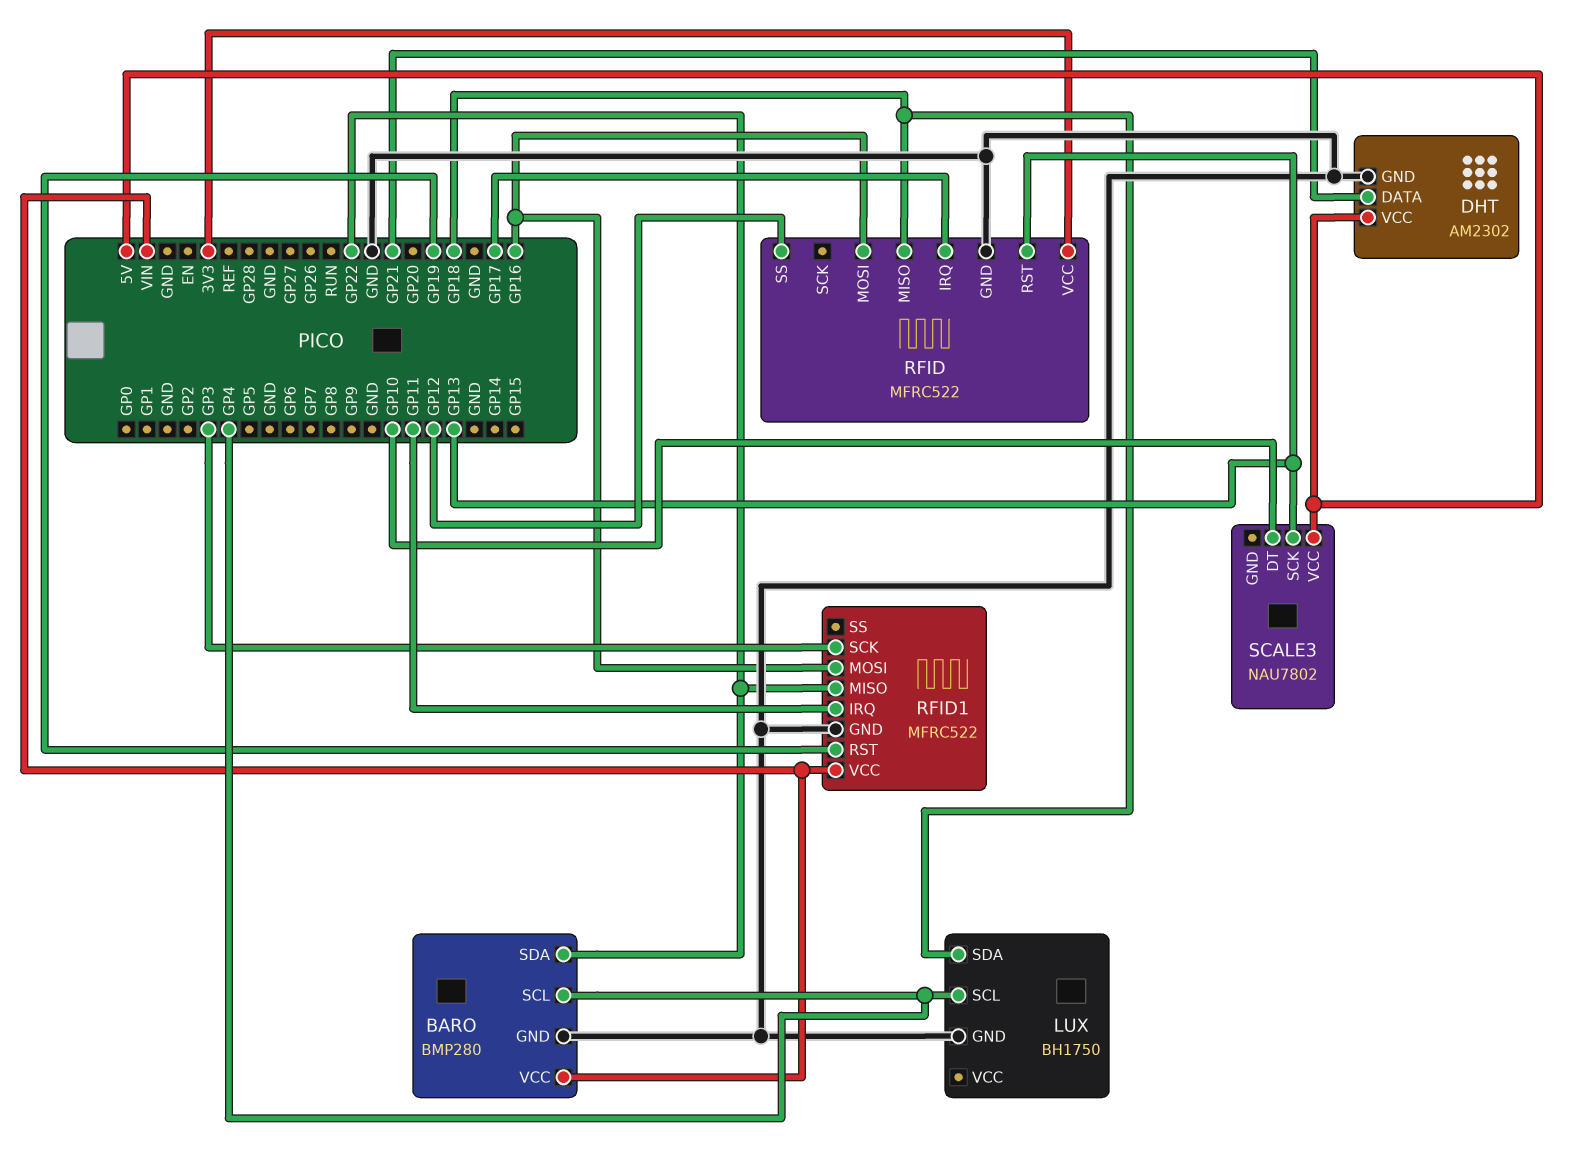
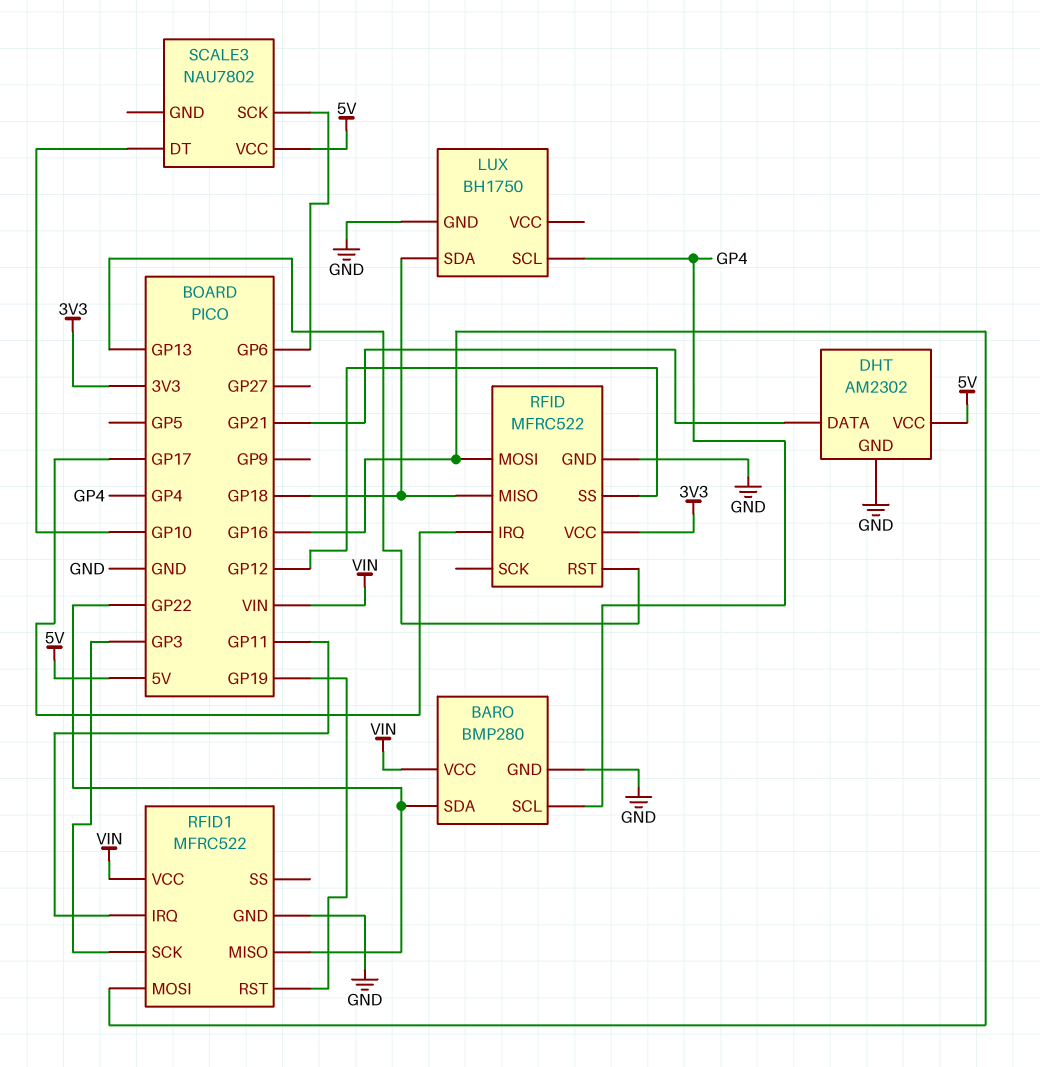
SCALE3 pin SCK: GP13 -> GP6

